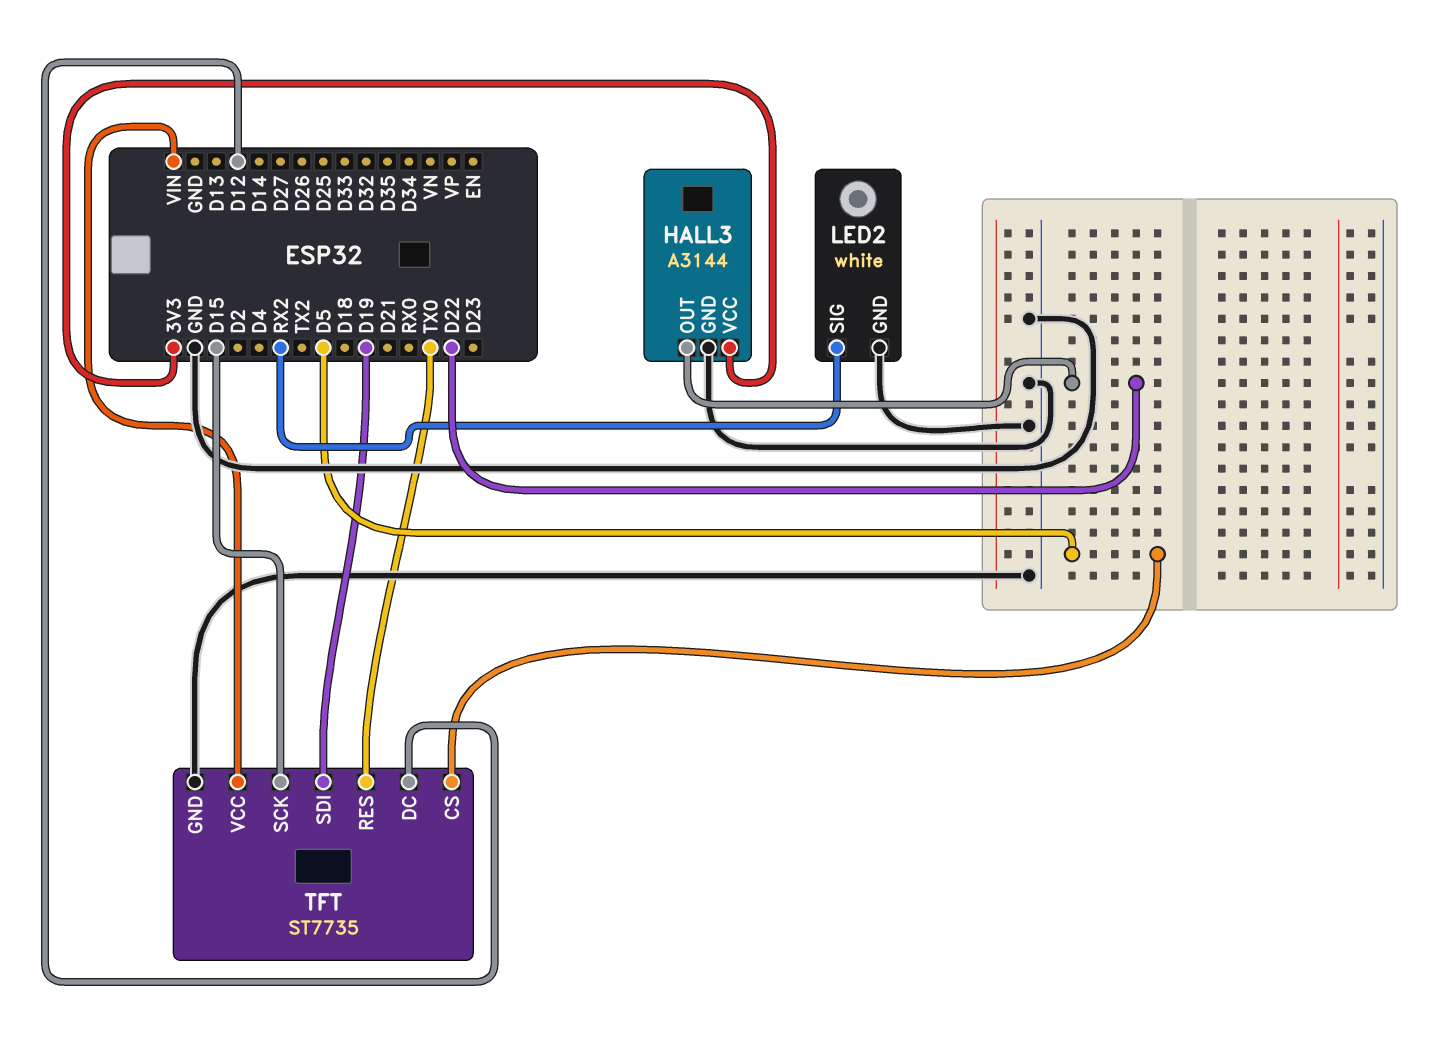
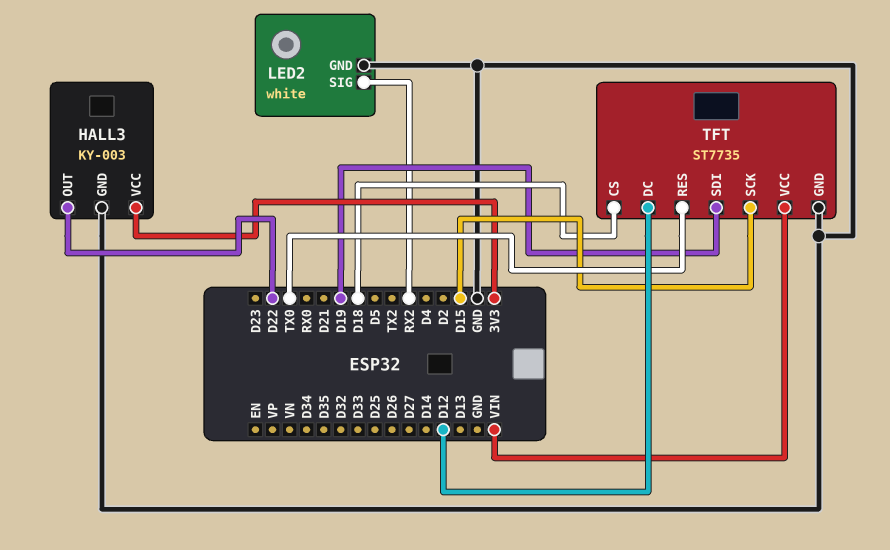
HALL3: A3144 -> KY-003
TFT pin CS: D5 -> D18

